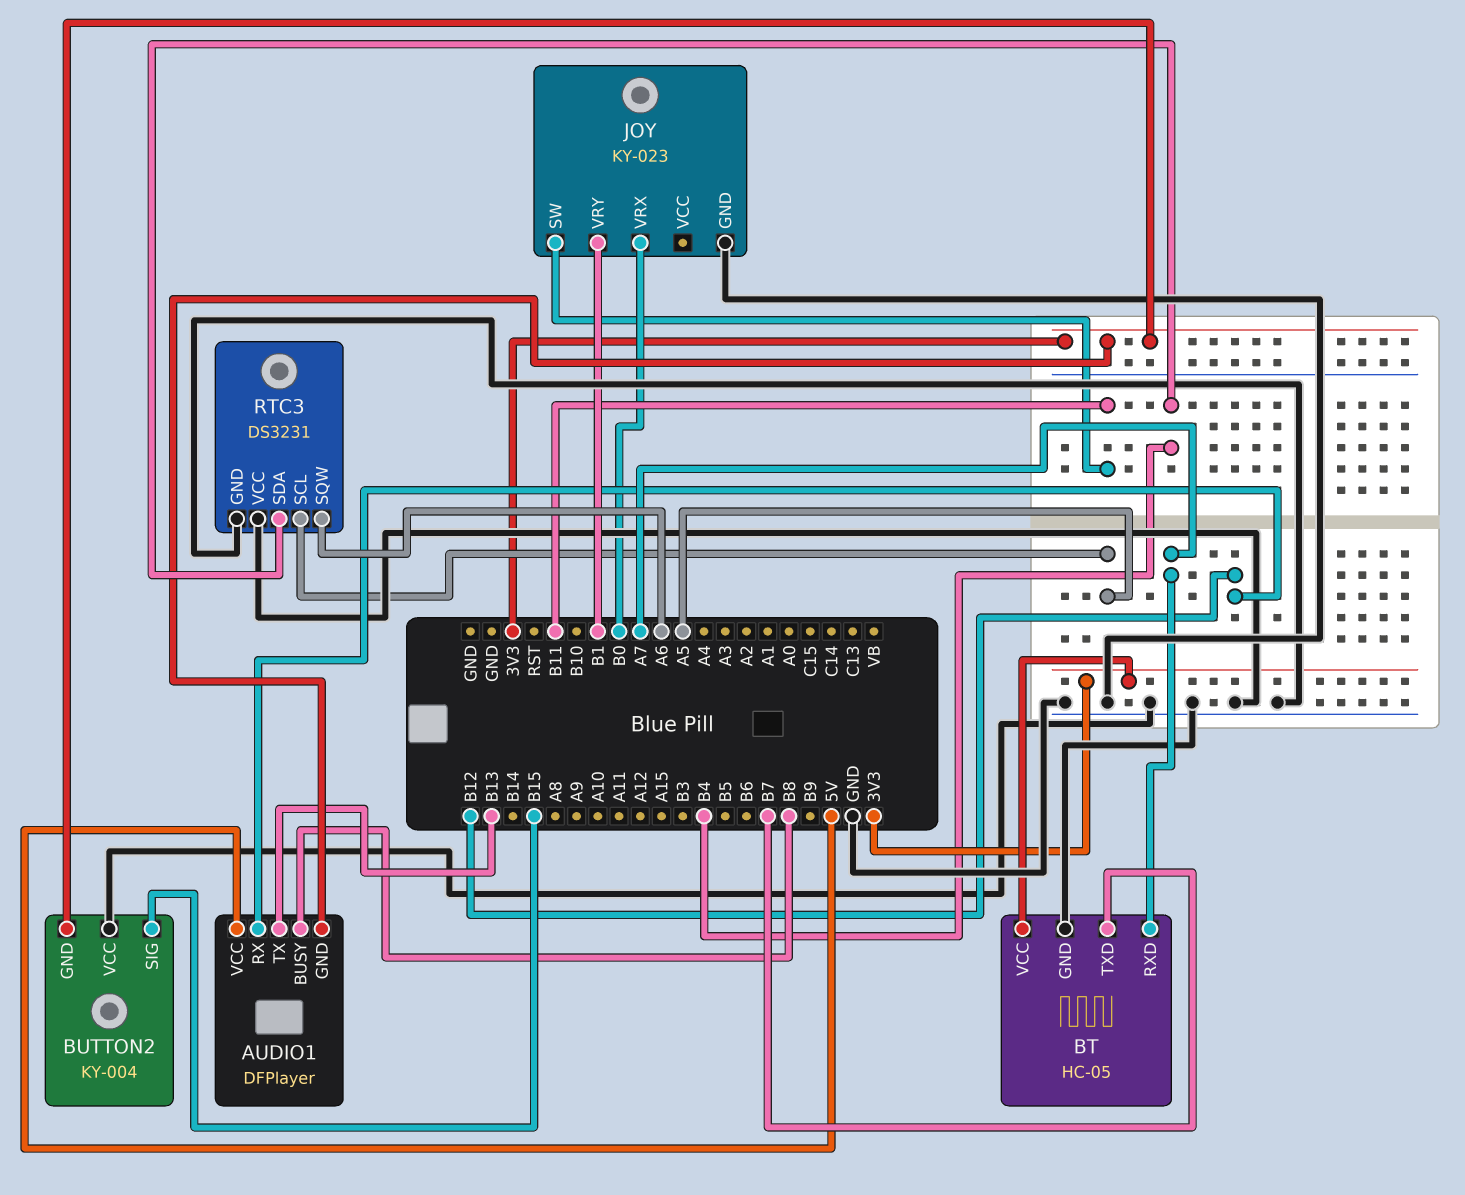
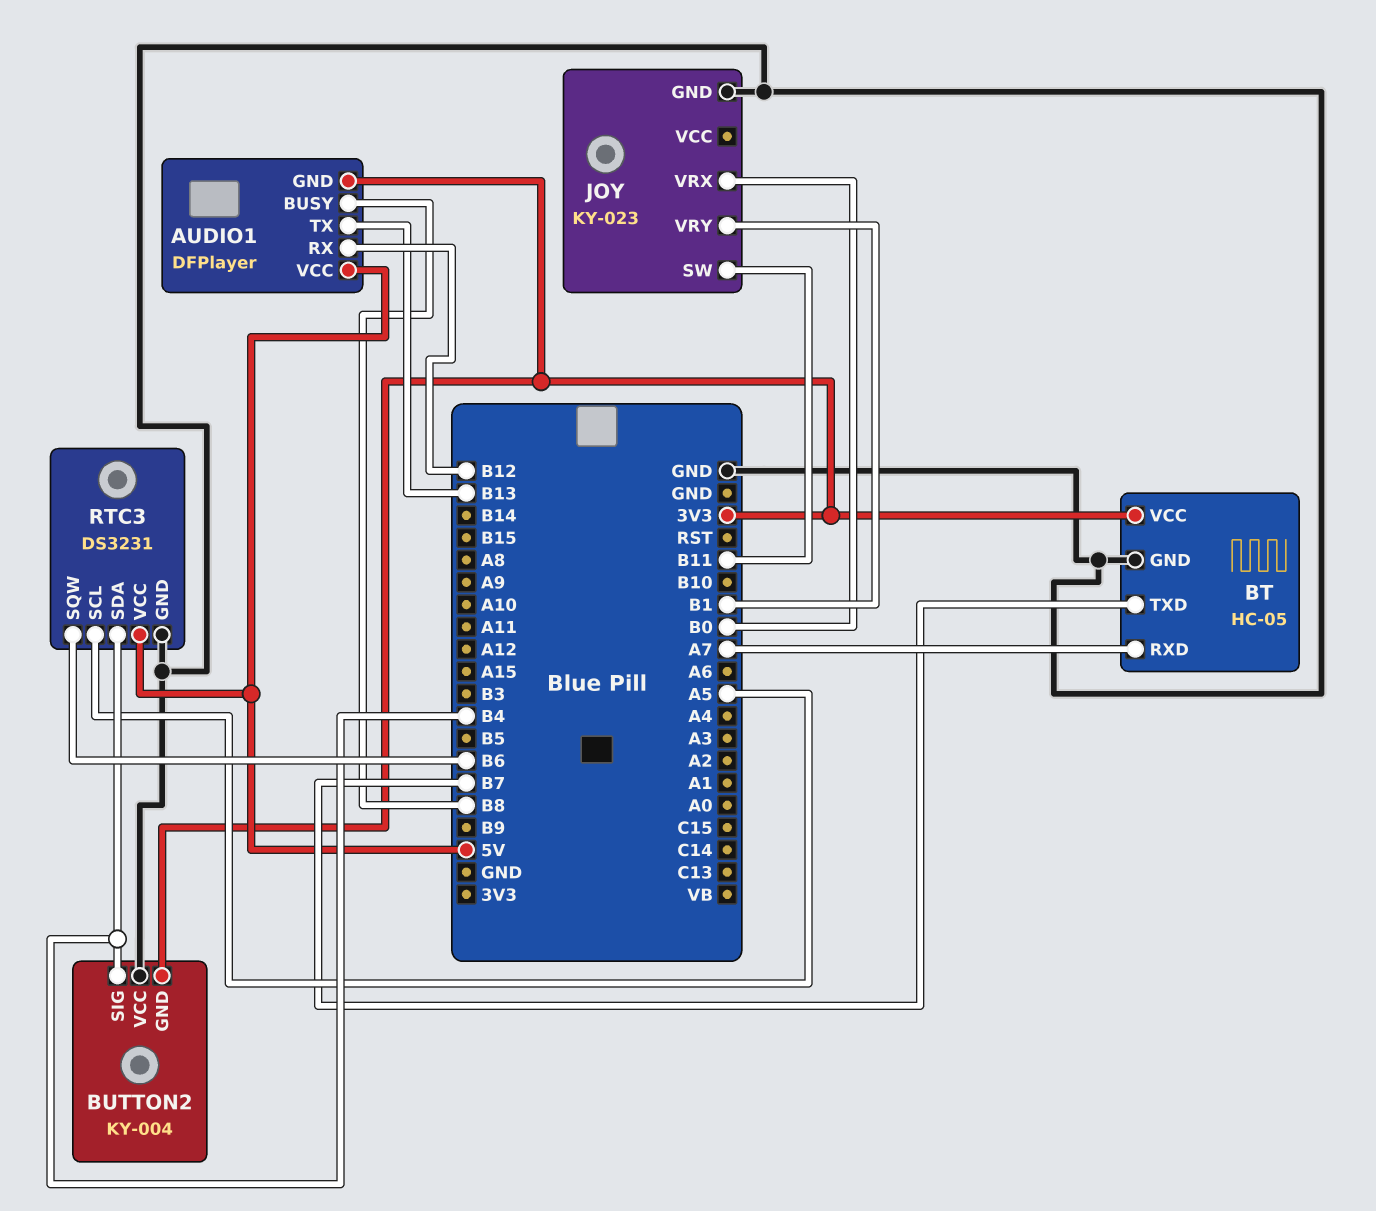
BUTTON2 pin SIG: B15 -> B4
RTC3 pin SQW: A6 -> B6
RTC3 pin VCC: GND -> 5V

